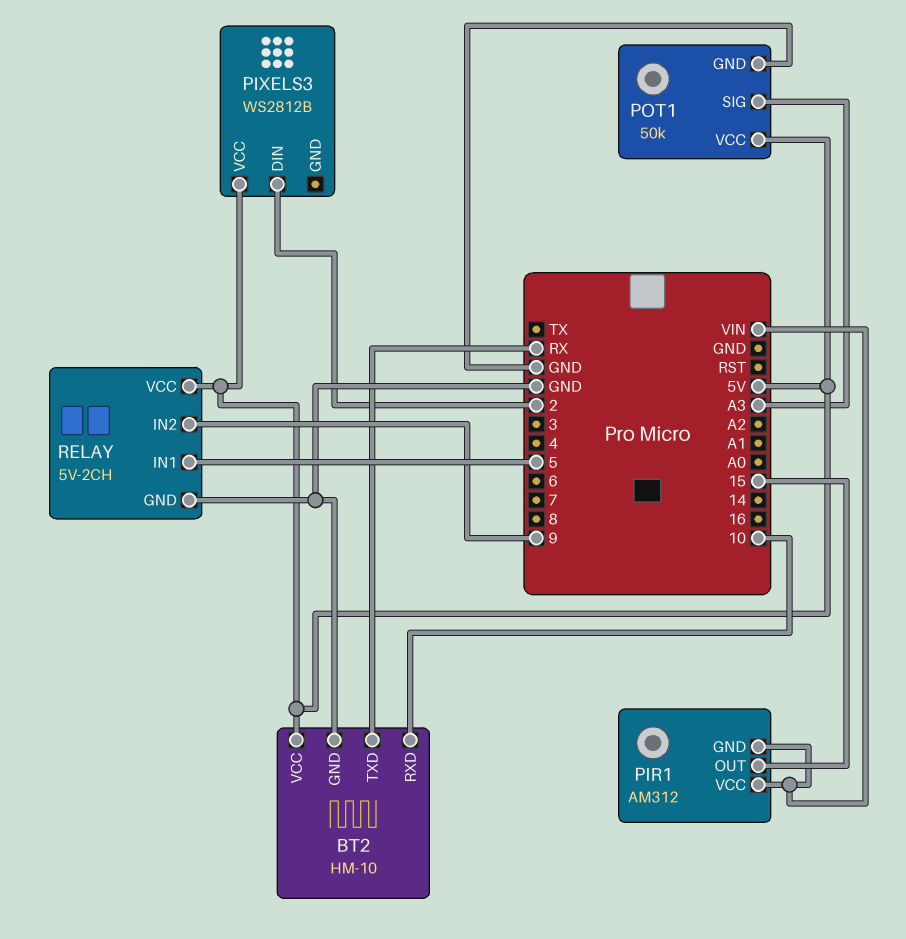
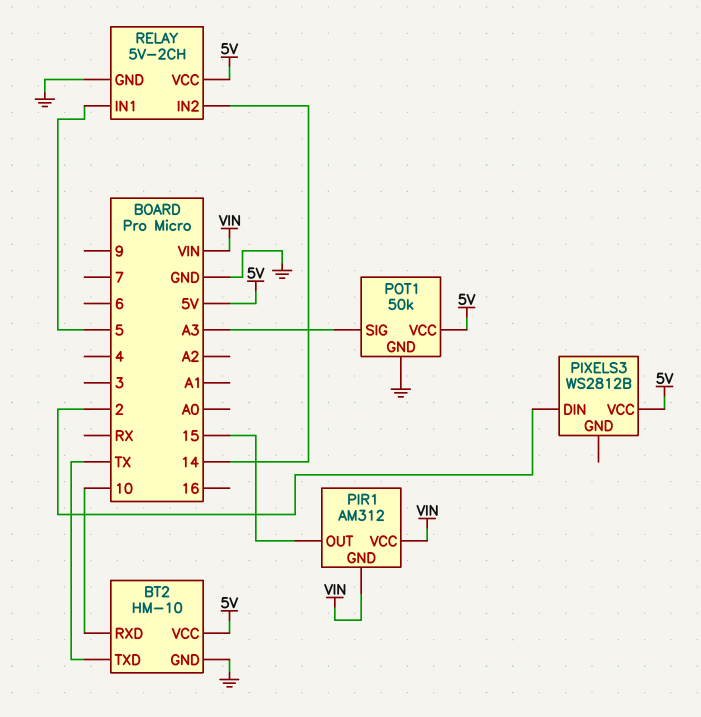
BT2 pin TXD: RX -> TX
RELAY pin IN2: 9 -> 14

